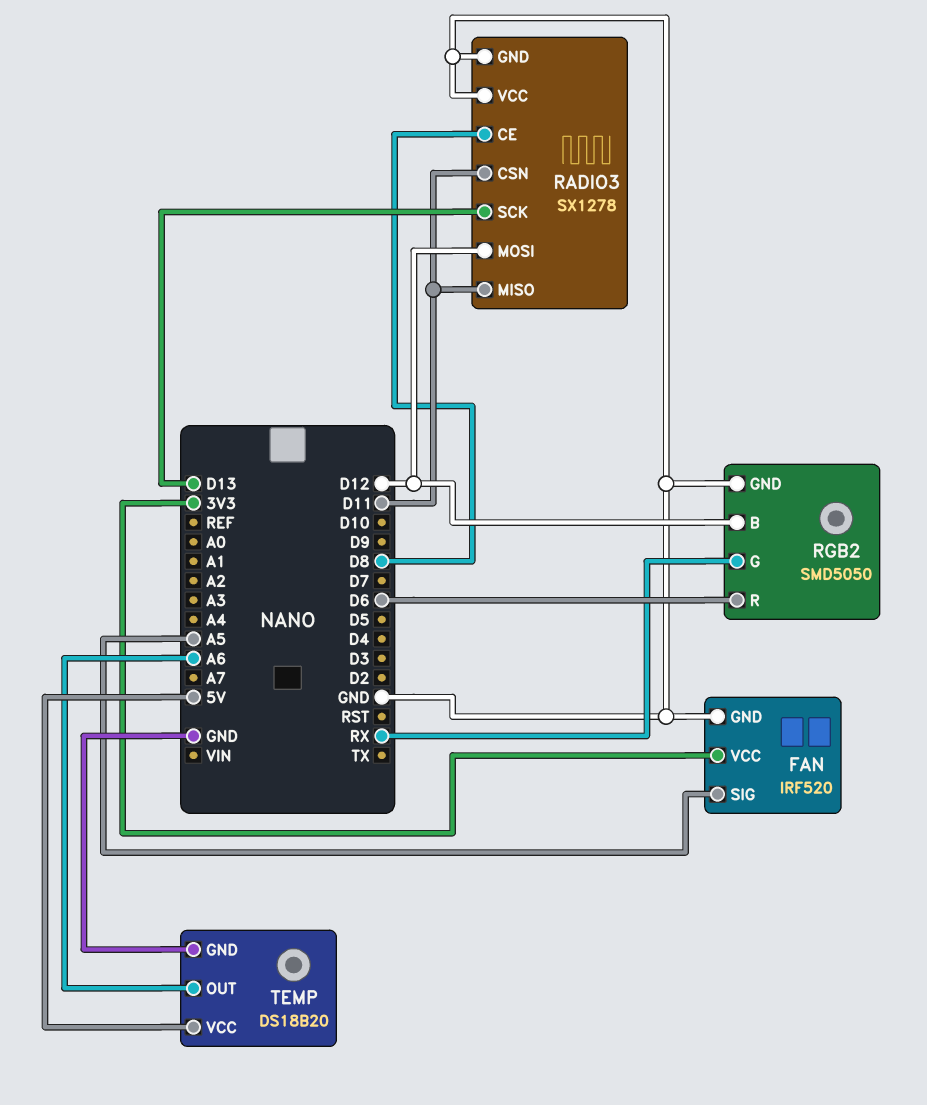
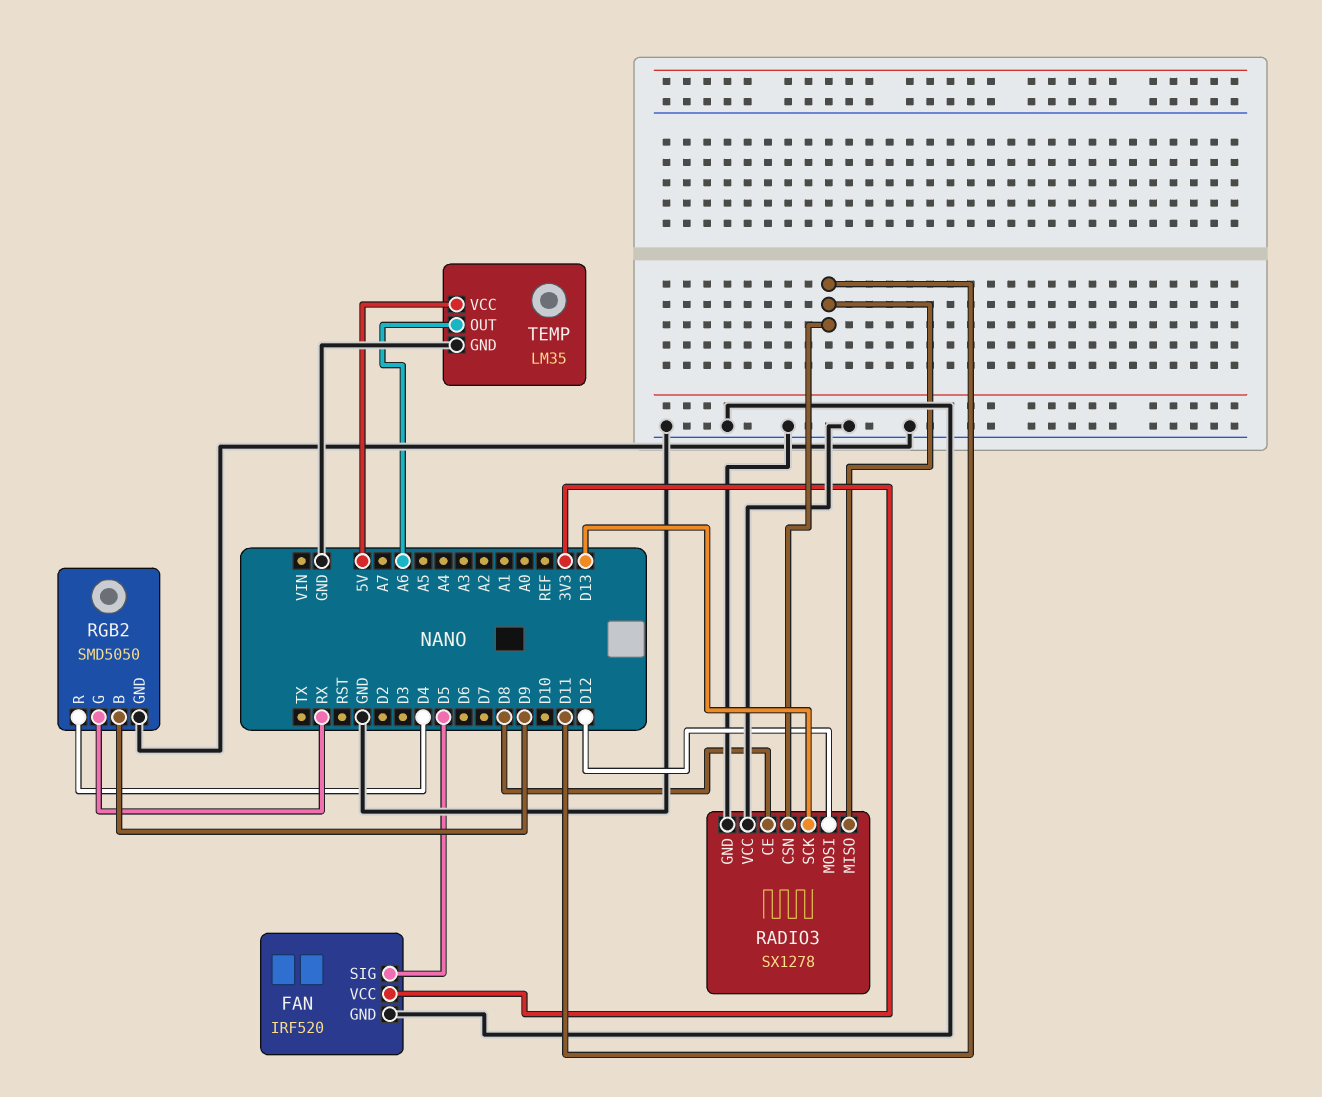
FAN pin SIG: A5 -> D5
RGB2 pin B: D12 -> D9
RGB2 pin R: D6 -> D4
TEMP: DS18B20 -> LM35

